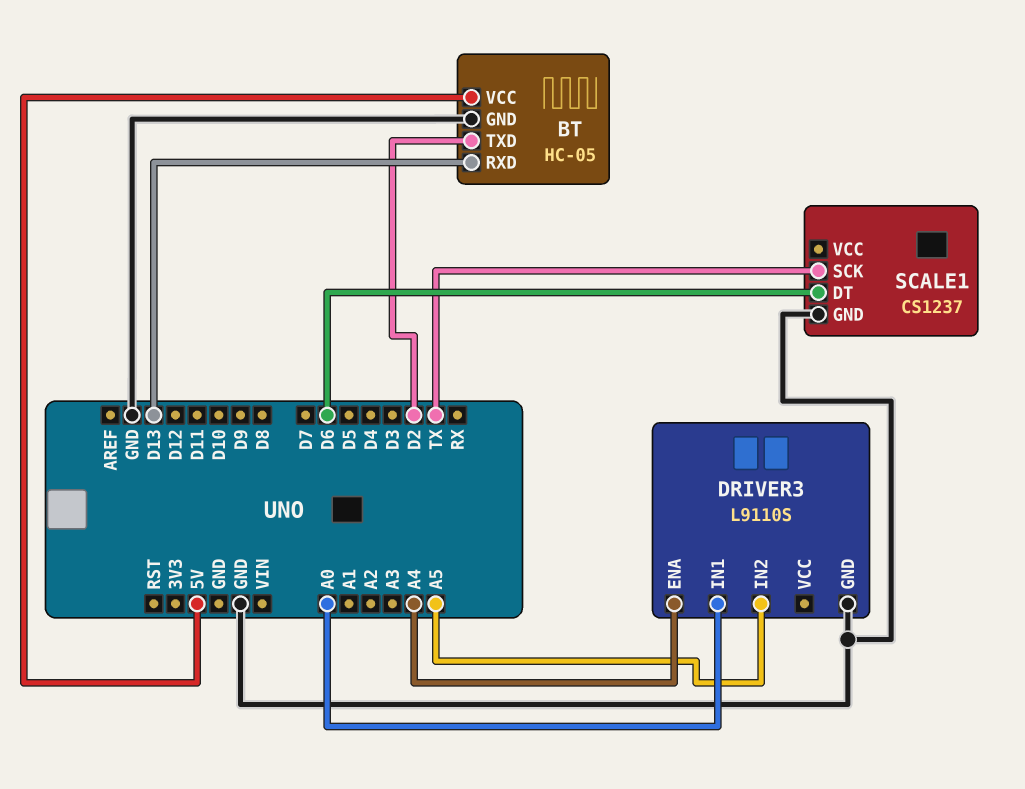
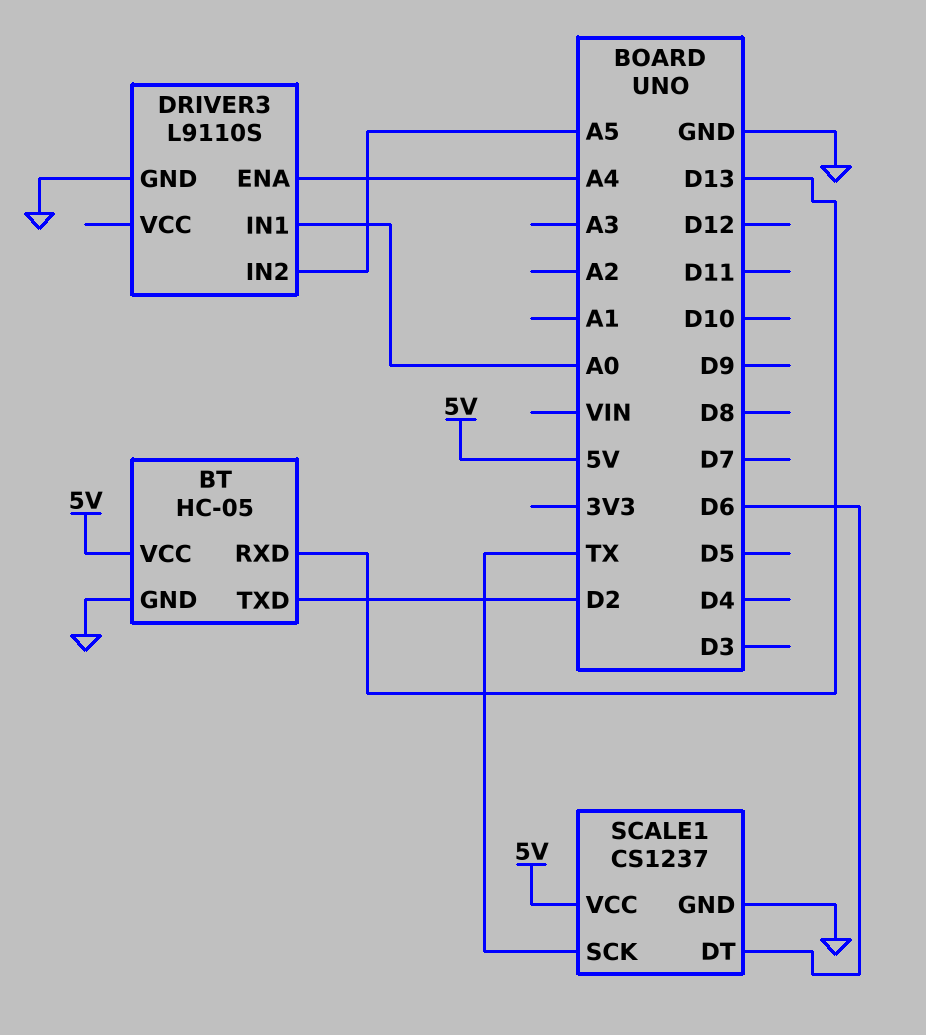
SCALE1 pin VCC: none -> 5V

